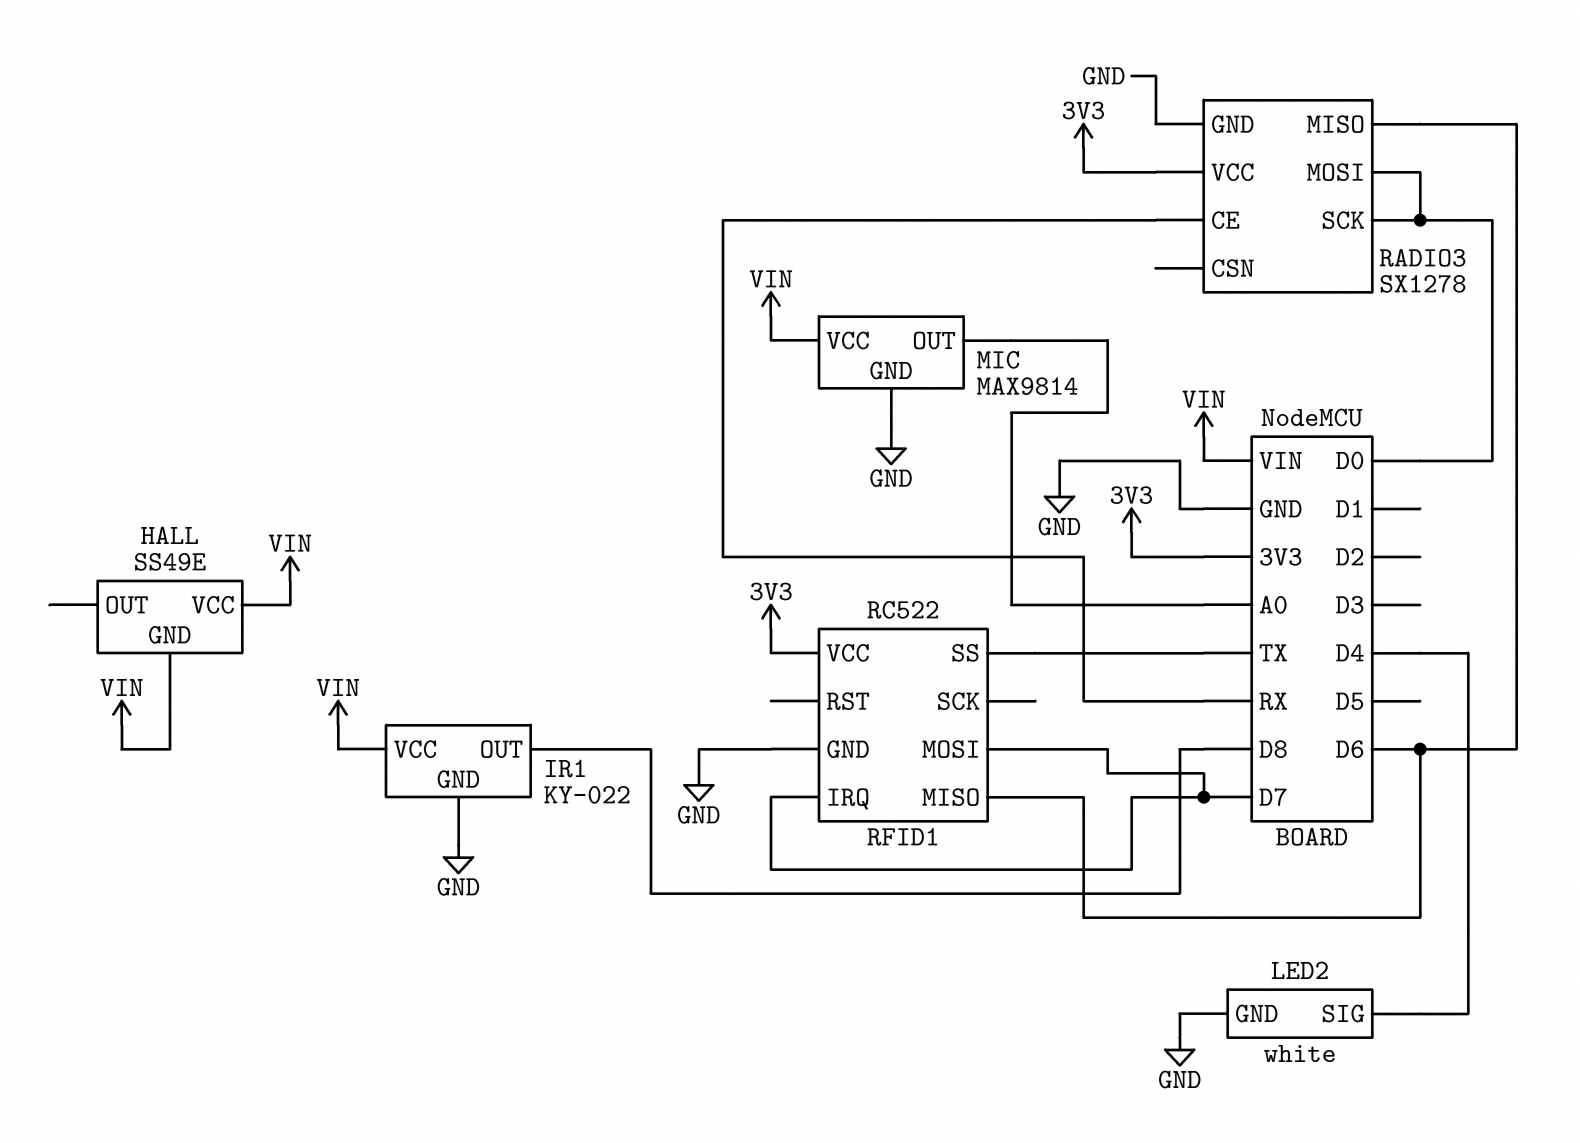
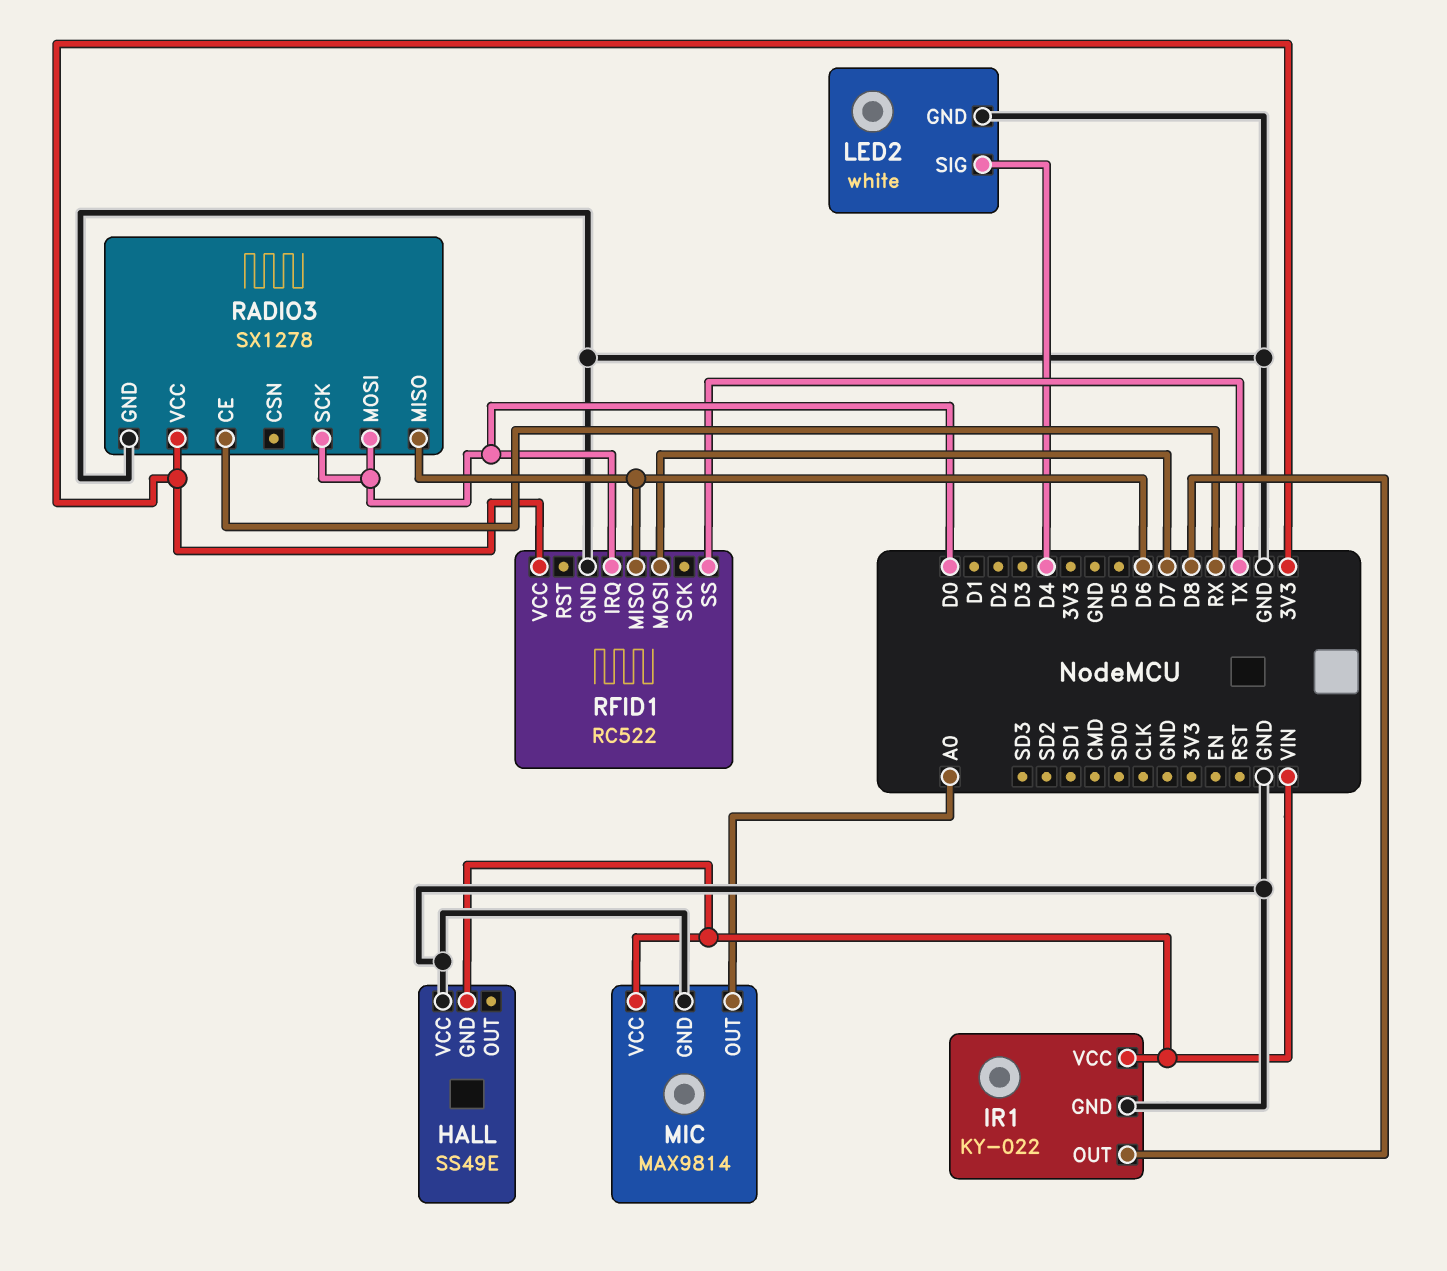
HALL pin VCC: VIN -> GND
RFID1 pin IRQ: D7 -> D0

